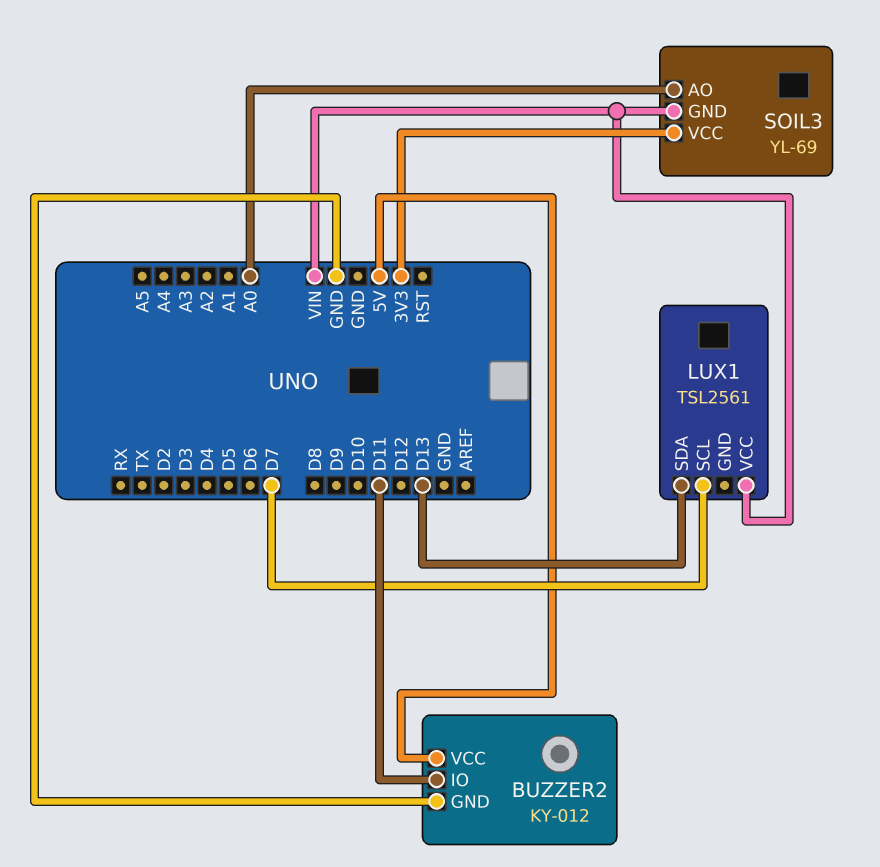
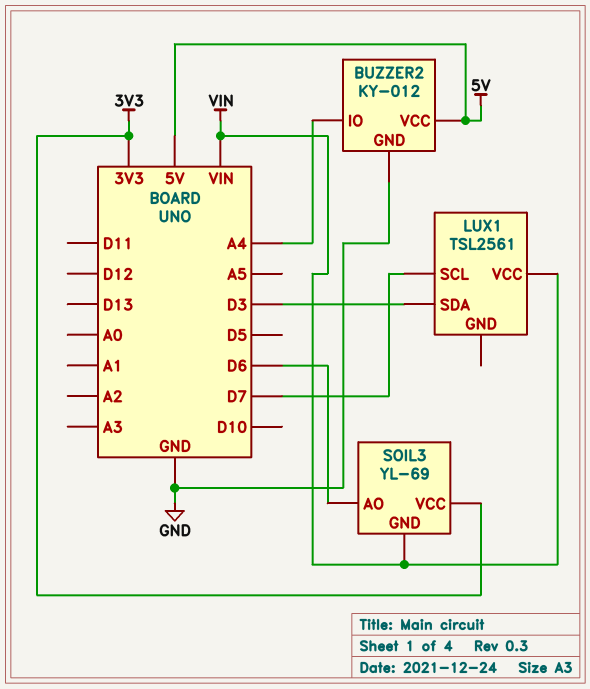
BUZZER2 pin IO: D11 -> A4
LUX1 pin SDA: D13 -> D3
SOIL3 pin AO: A0 -> D6

